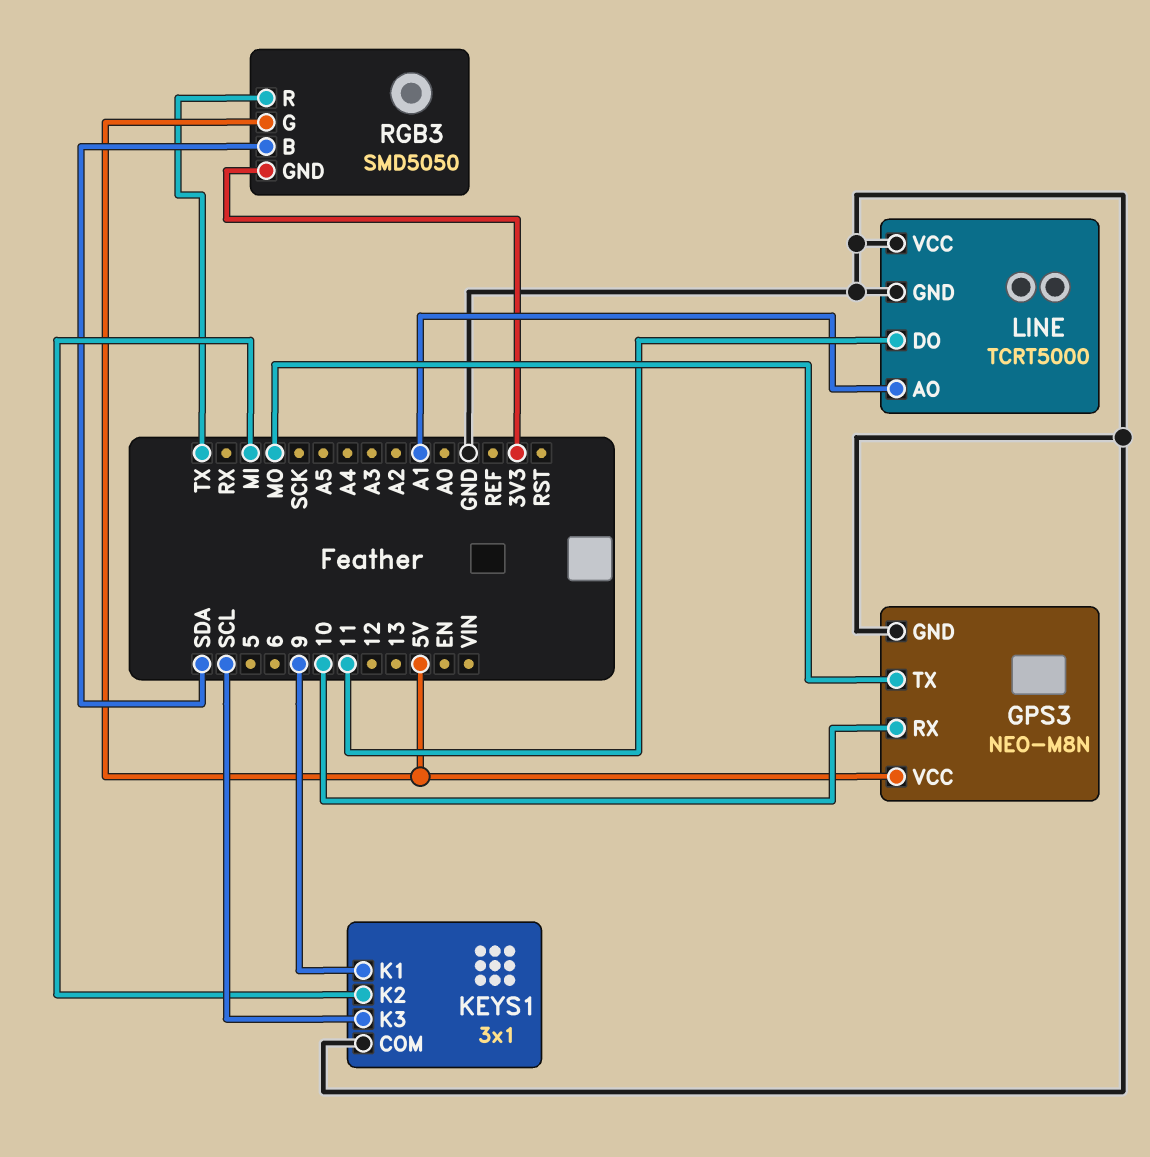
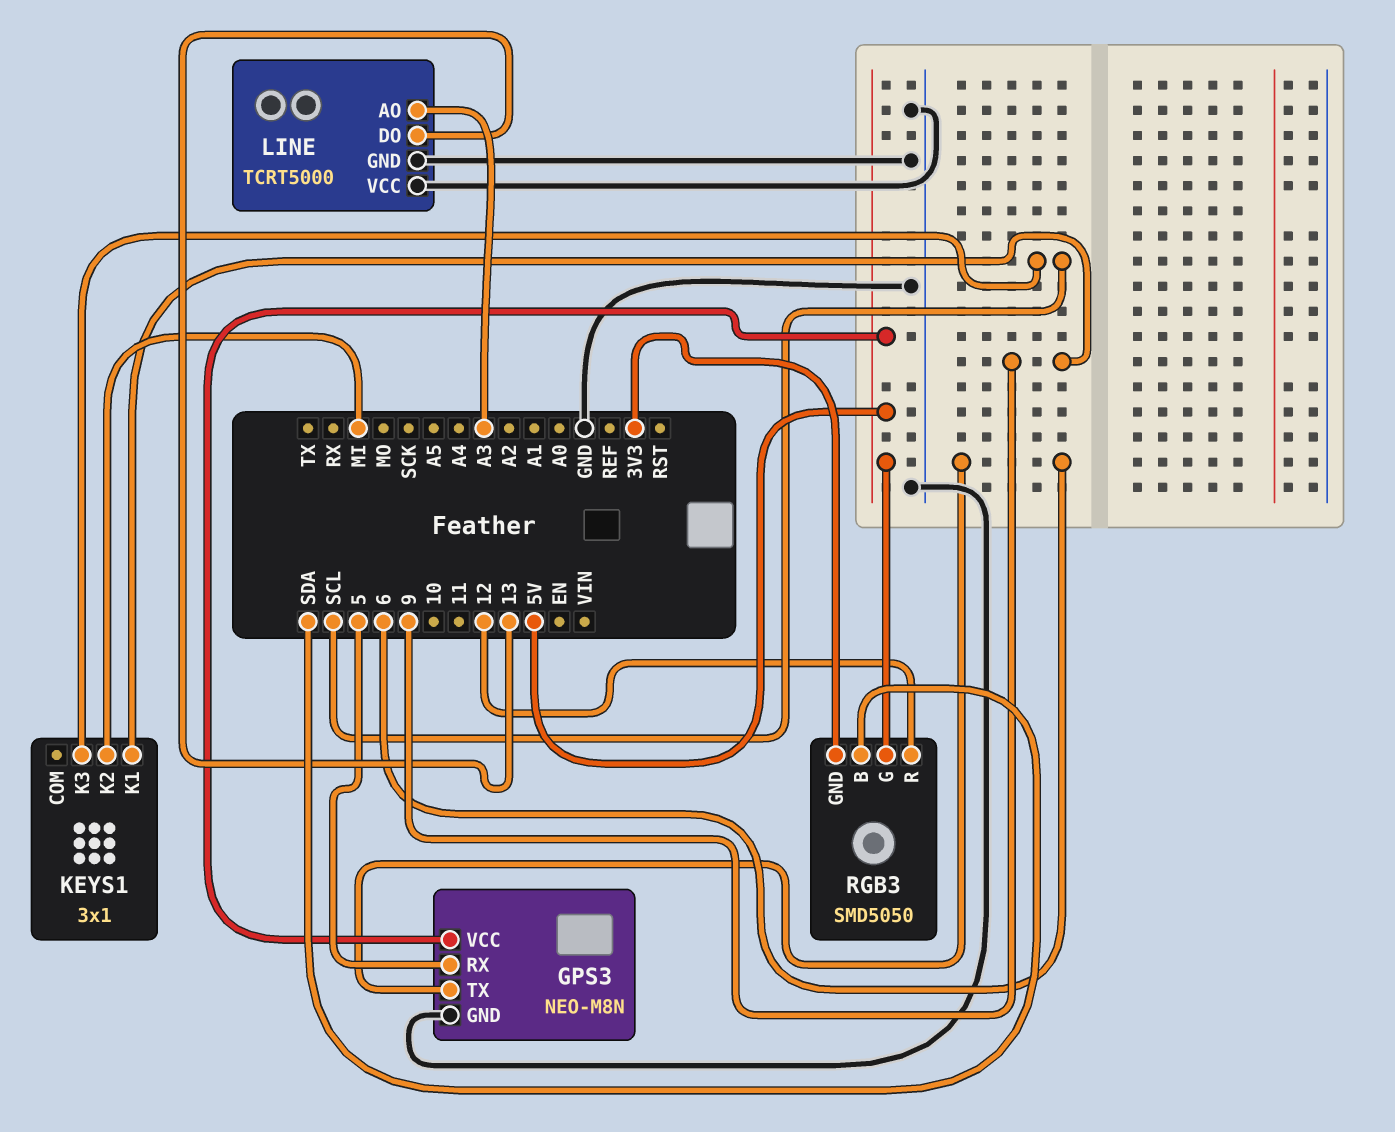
GPS3 pin RX: 10 -> 5
GPS3 pin TX: MO -> 6
KEYS1 pin COM: GND -> none
LINE pin AO: A1 -> A3
LINE pin DO: 11 -> 13
RGB3 pin R: TX -> 12

